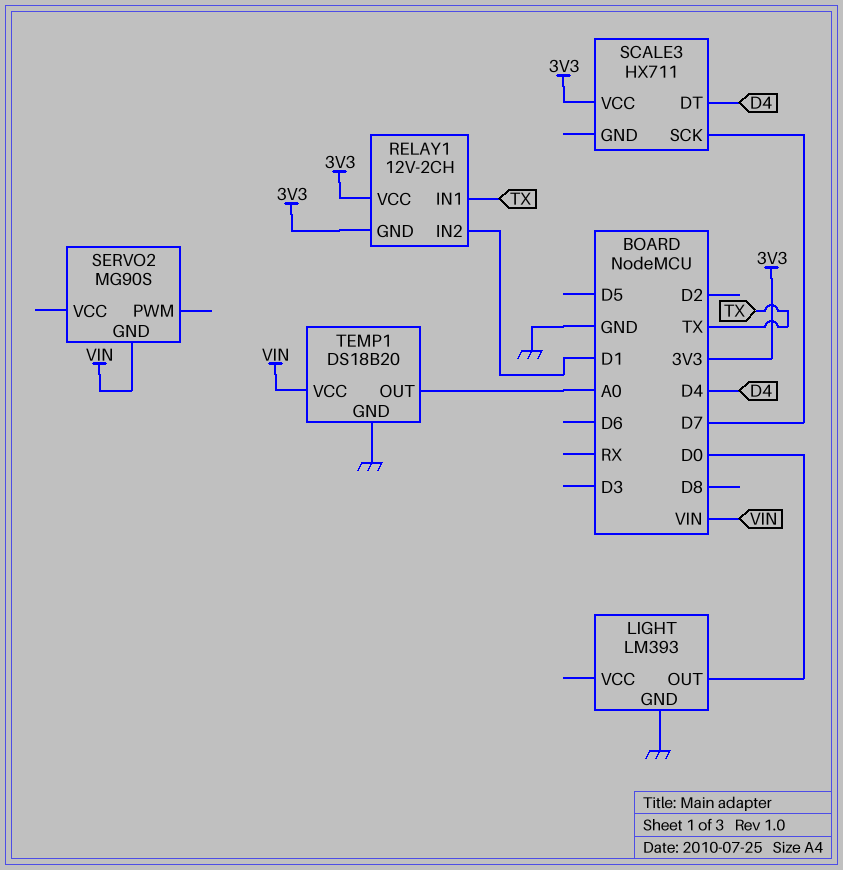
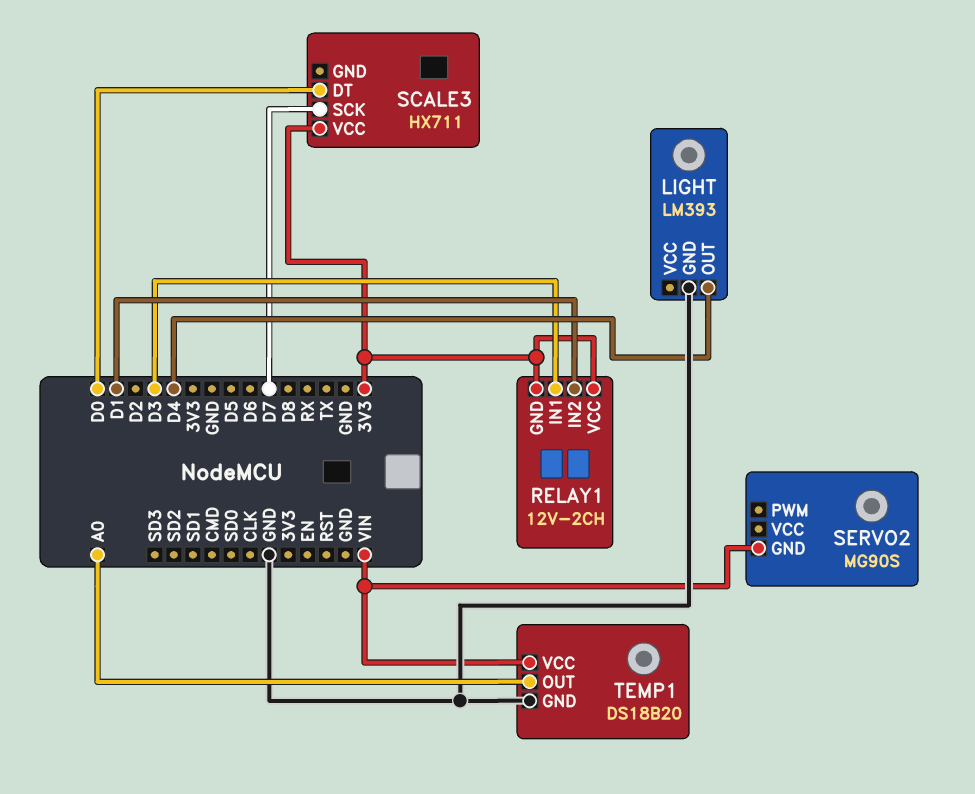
LIGHT pin OUT: D0 -> D4
RELAY1 pin IN1: TX -> D3
SCALE3 pin DT: D4 -> D0

